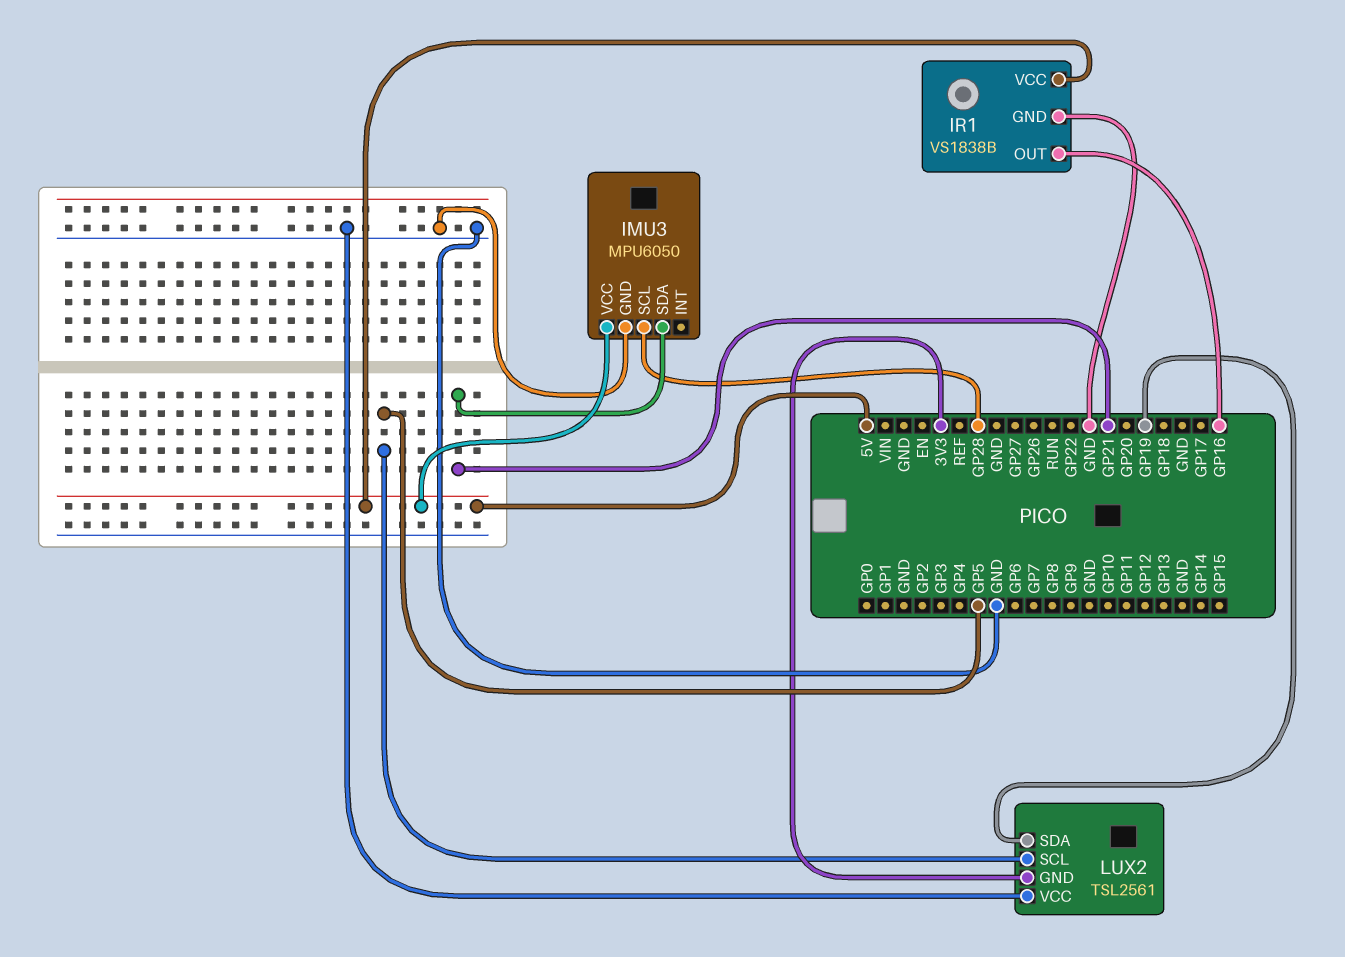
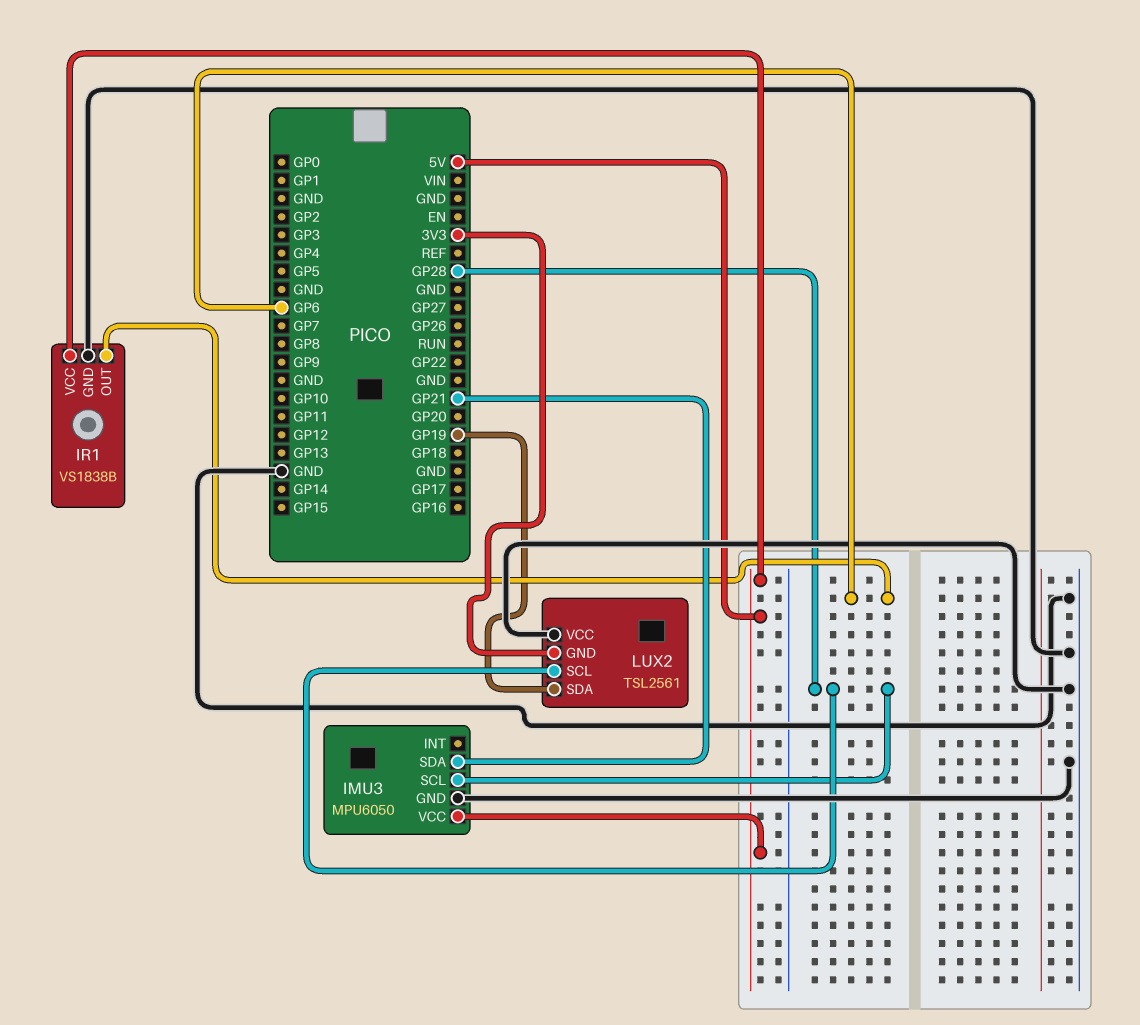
IR1 pin OUT: GP16 -> GP6
LUX2 pin SCL: GP5 -> GP28

